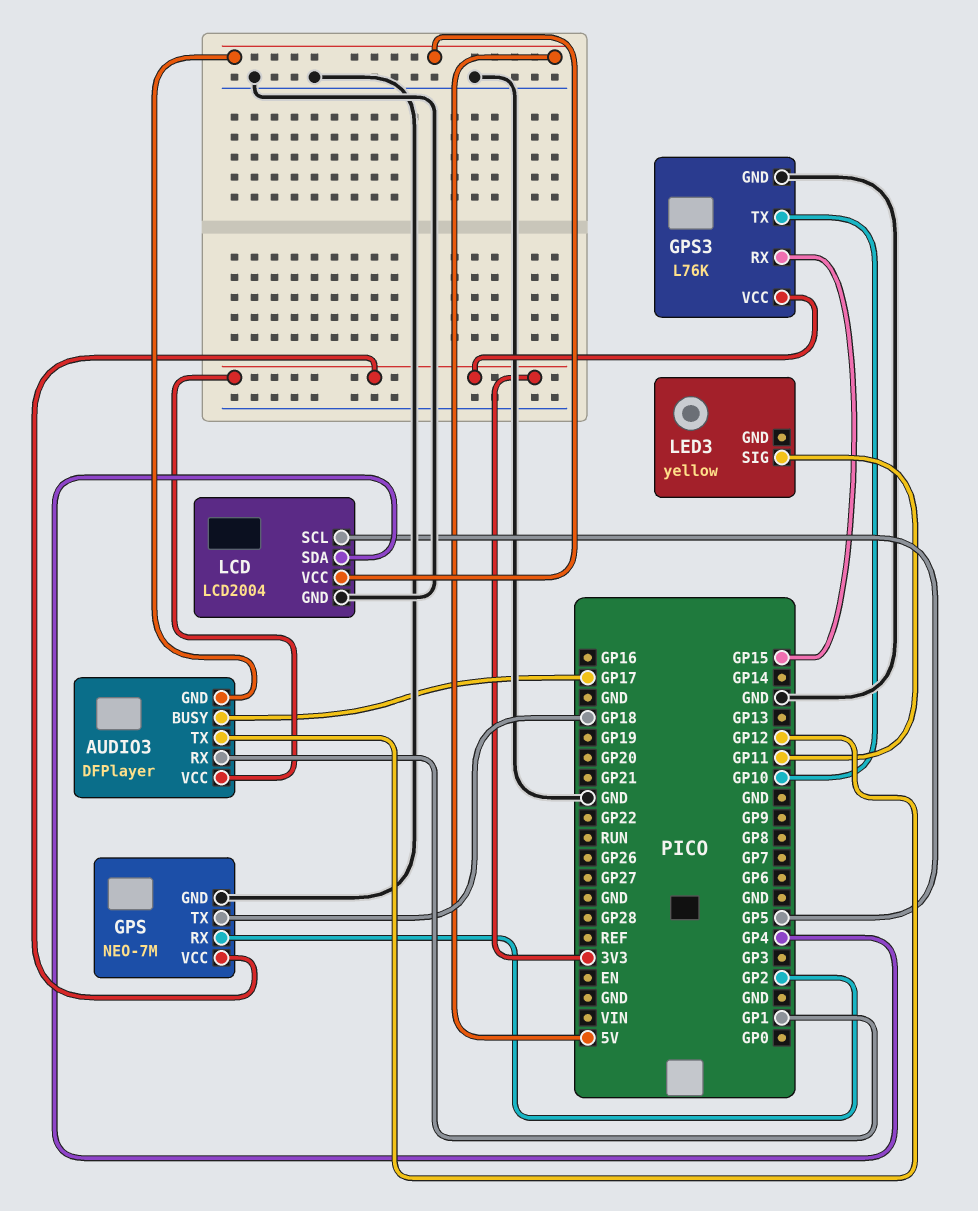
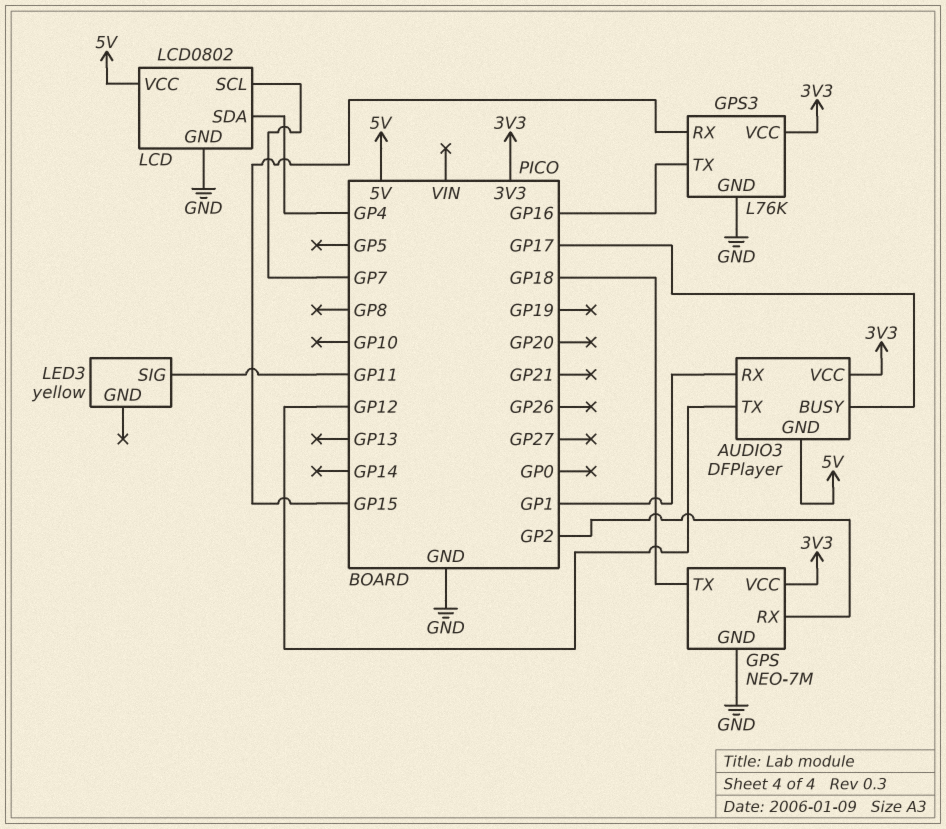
GPS3 pin TX: GP10 -> GP16
LCD: LCD2004 -> LCD0802
LCD pin SCL: GP5 -> GP7

